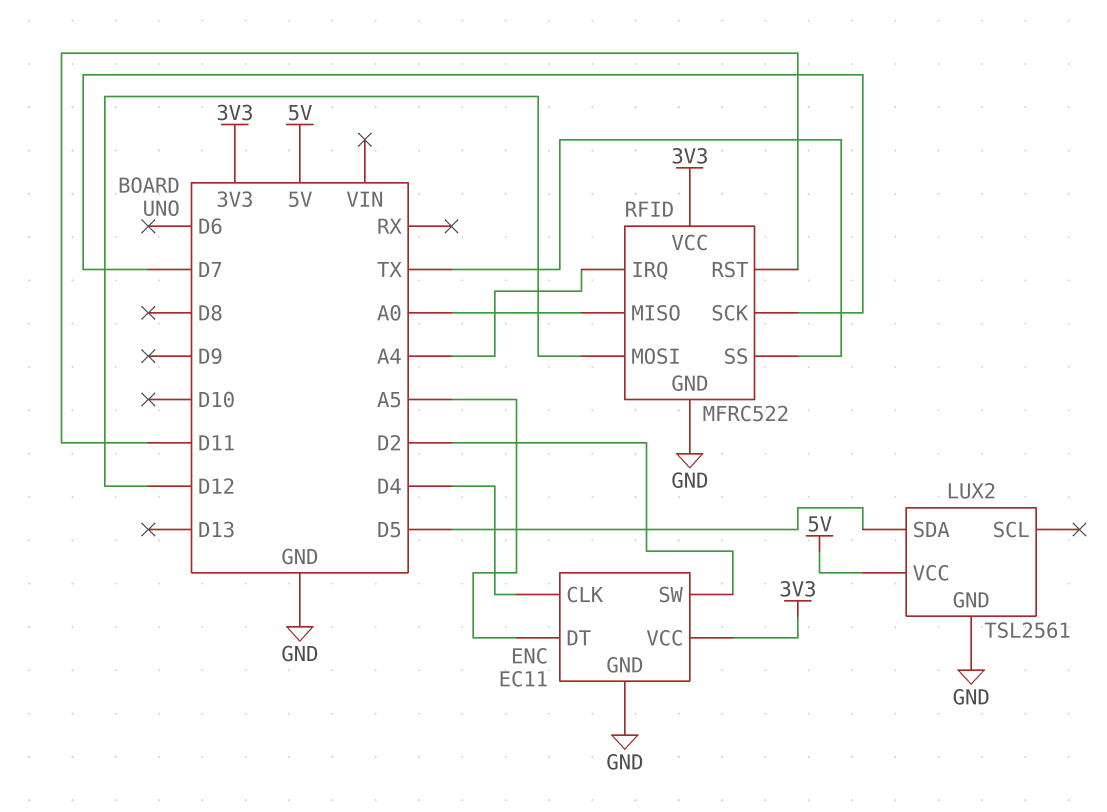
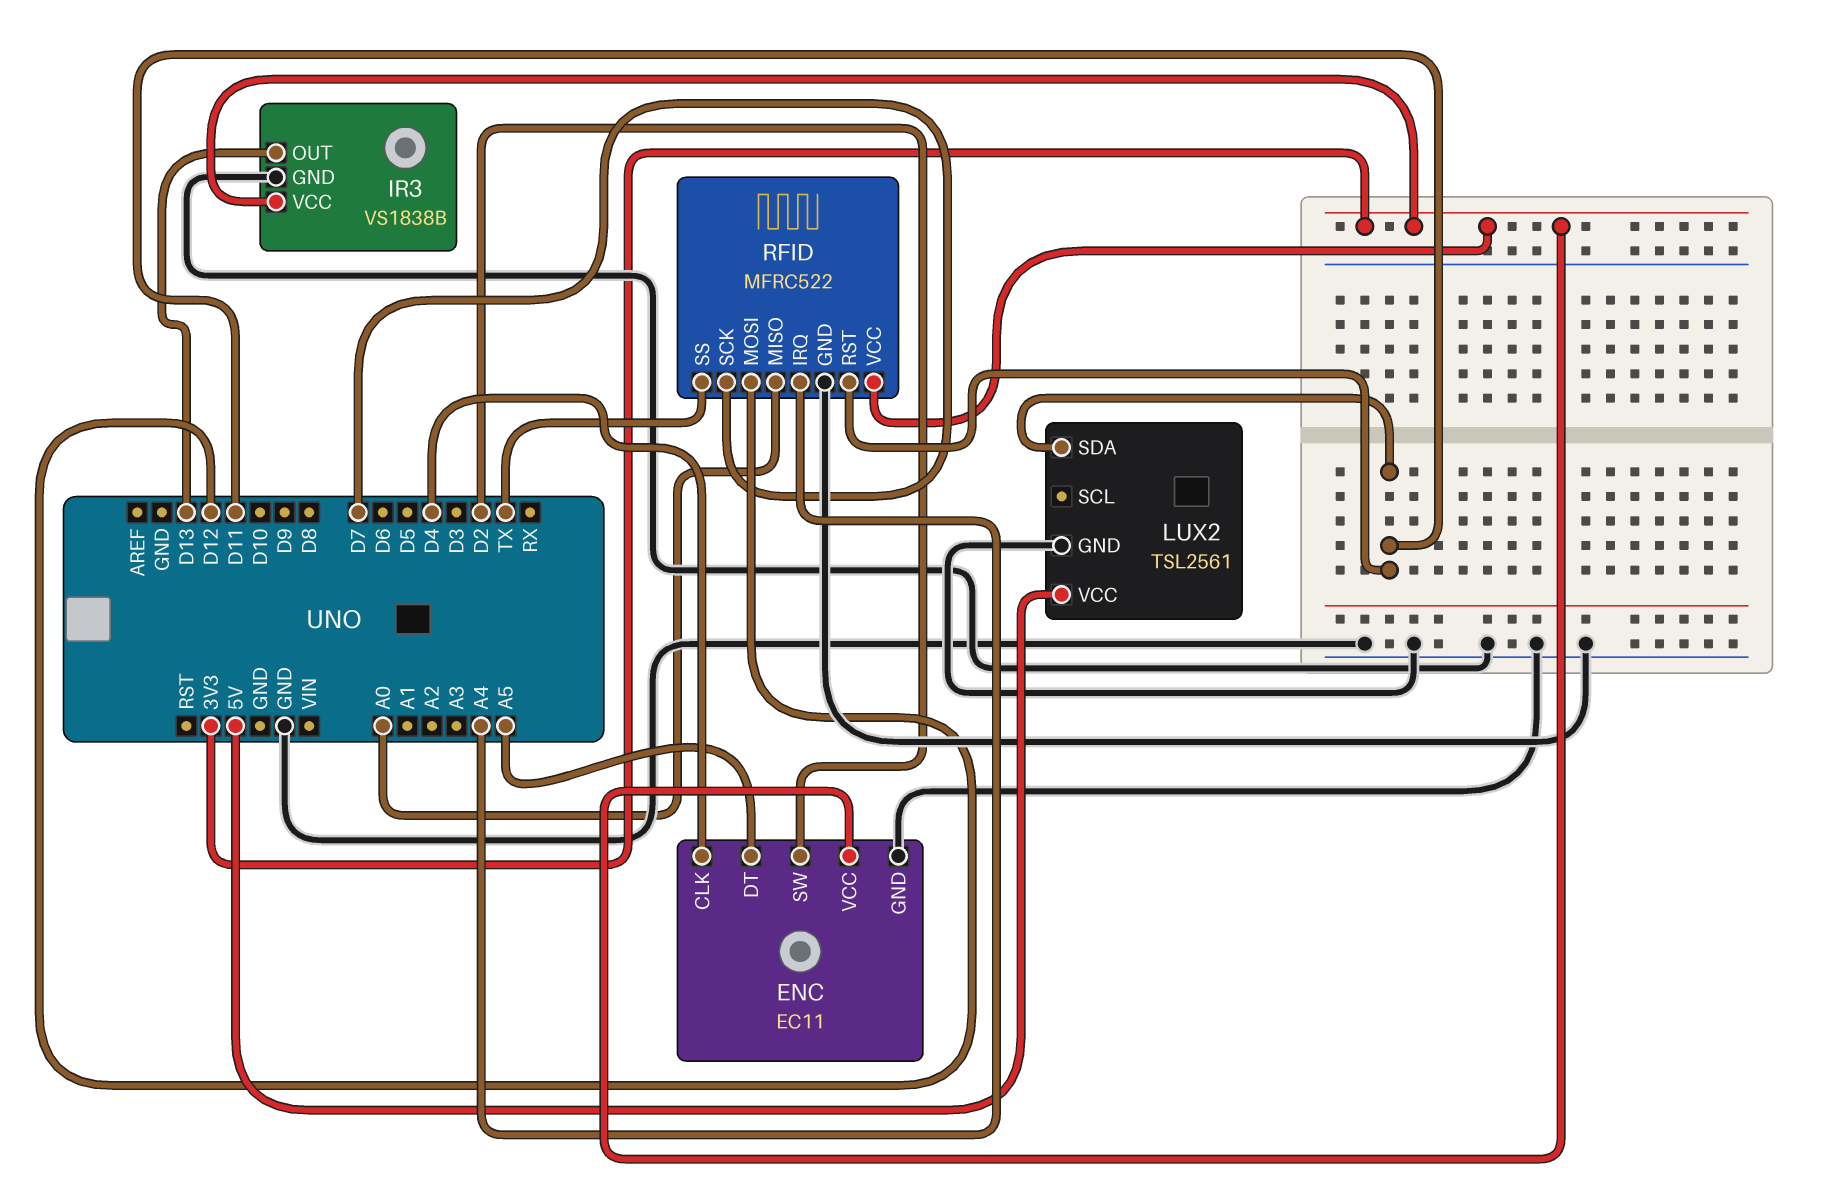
IR3: none -> VS1838B
IR3 pin GND: none -> GND
IR3 pin OUT: none -> D13
IR3 pin VCC: none -> 3V3
LUX2 pin SDA: D5 -> D11

